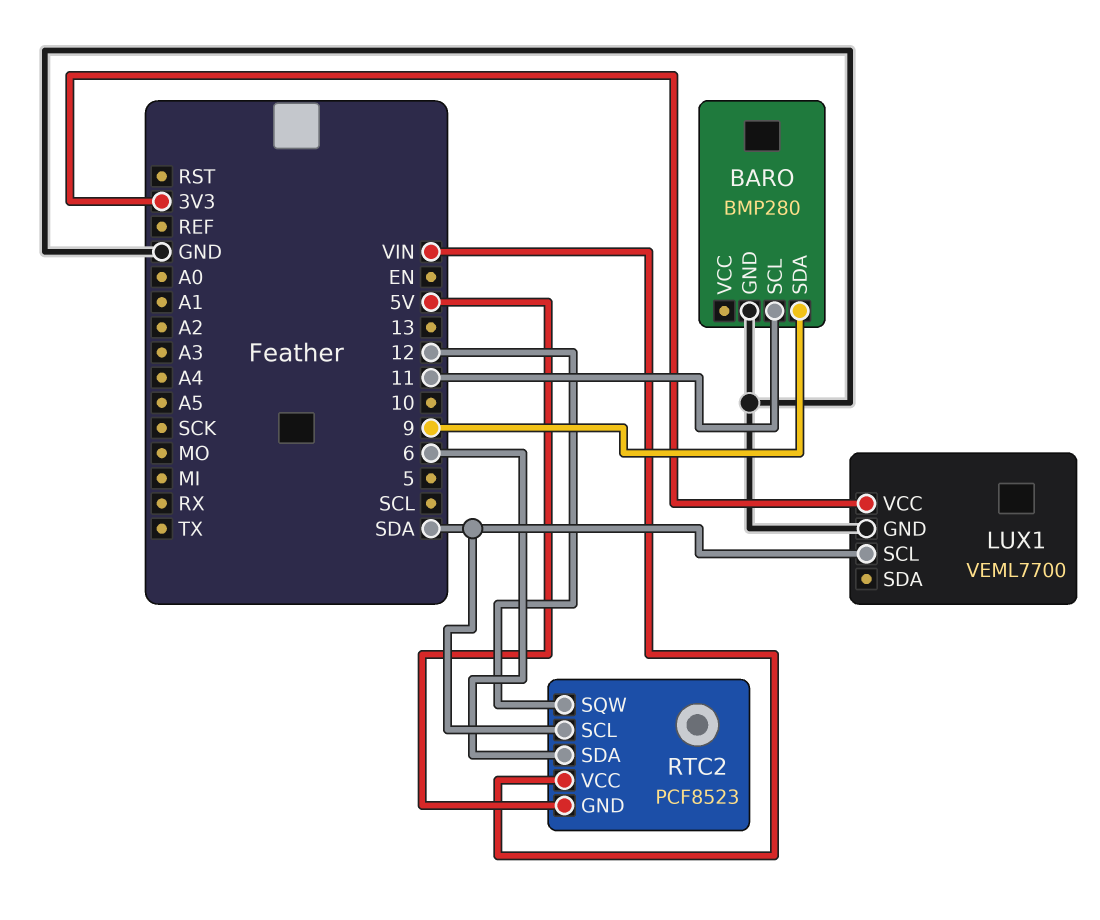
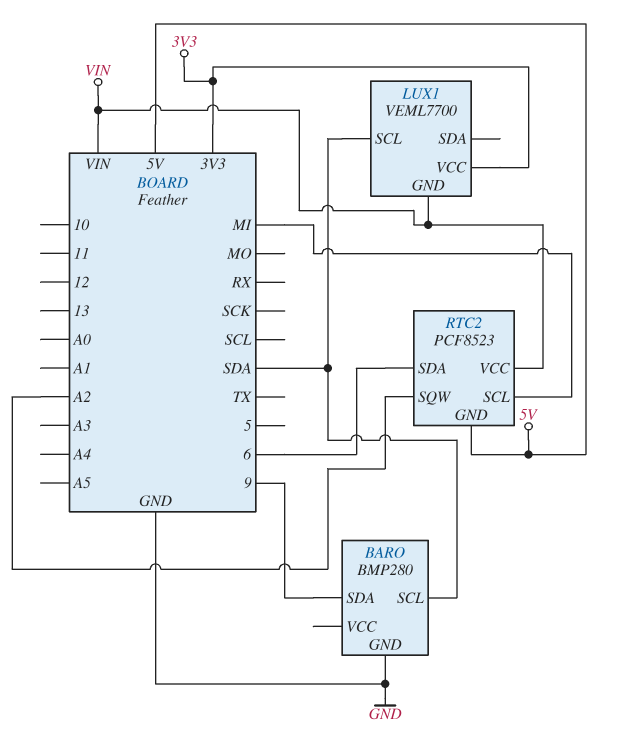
BARO pin SCL: 11 -> SDA
LUX1 pin GND: GND -> VIN
RTC2 pin SCL: SDA -> MI
RTC2 pin SQW: 12 -> A2

